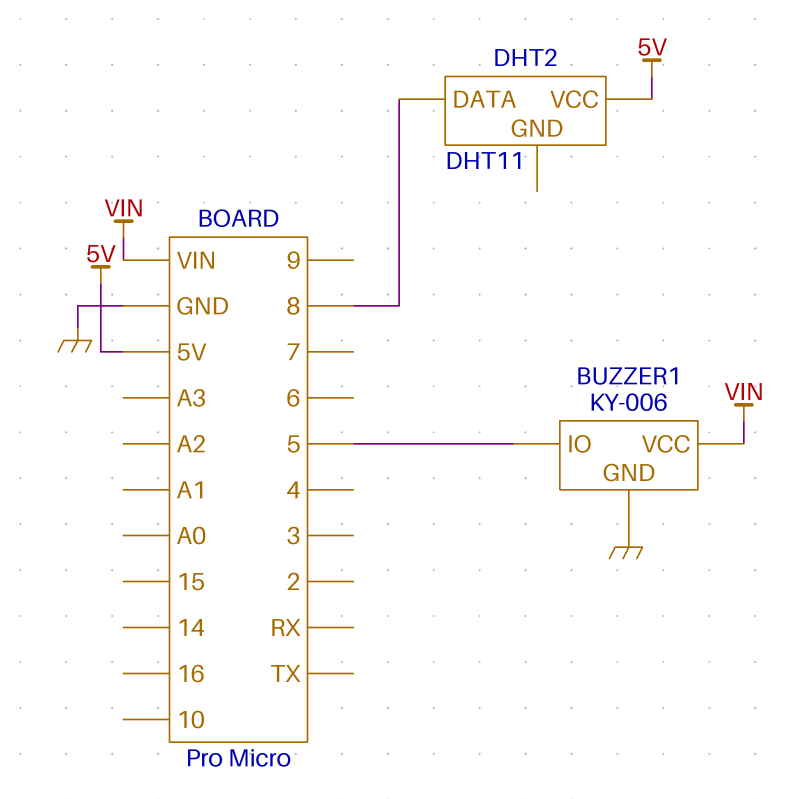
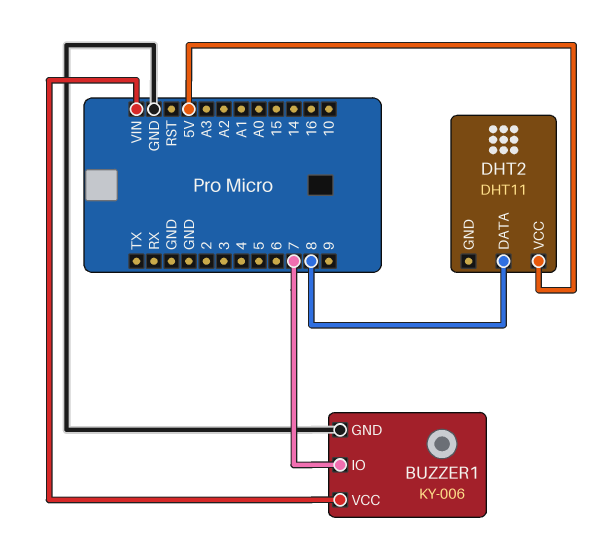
BUZZER1 pin IO: 5 -> 7

